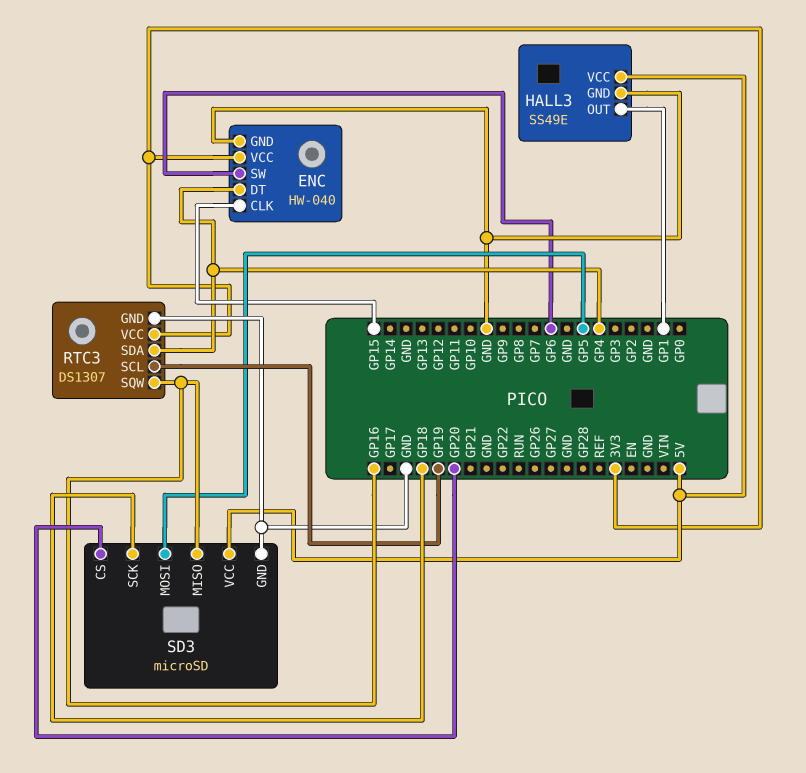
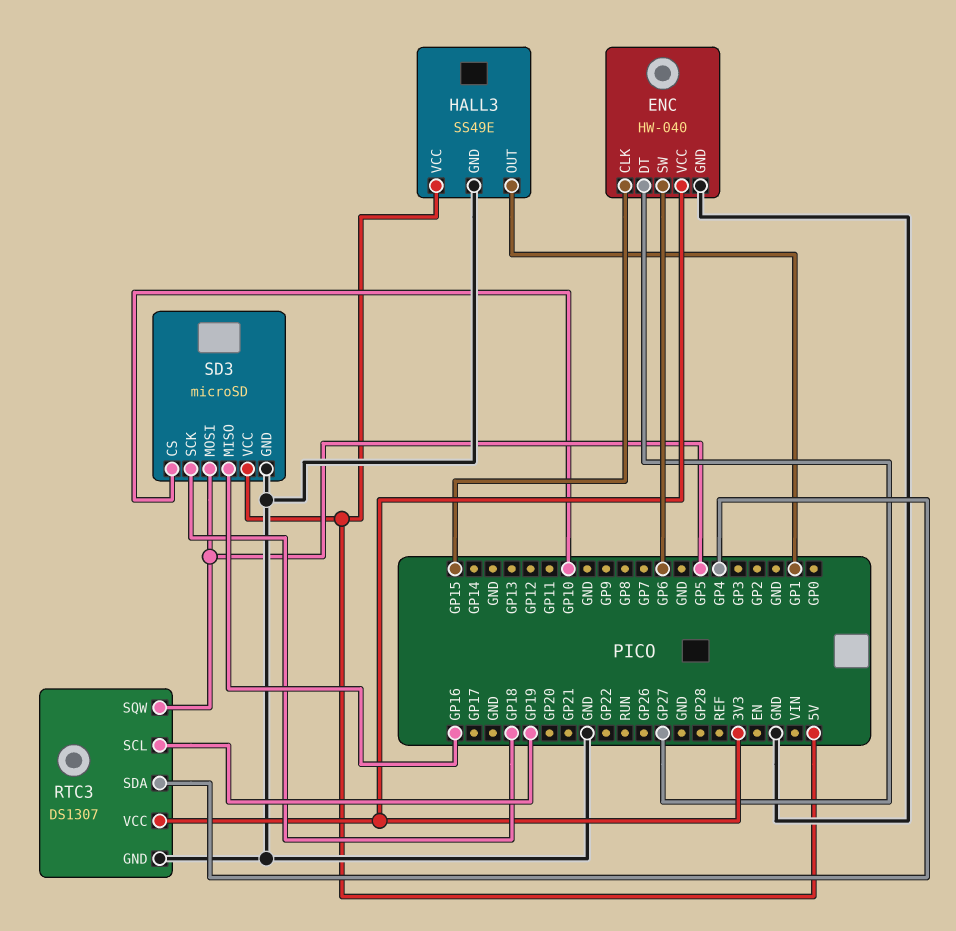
ENC pin DT: GP4 -> GP27
RTC3 pin SQW: GP16 -> GP5
SD3 pin CS: GP20 -> GP10

